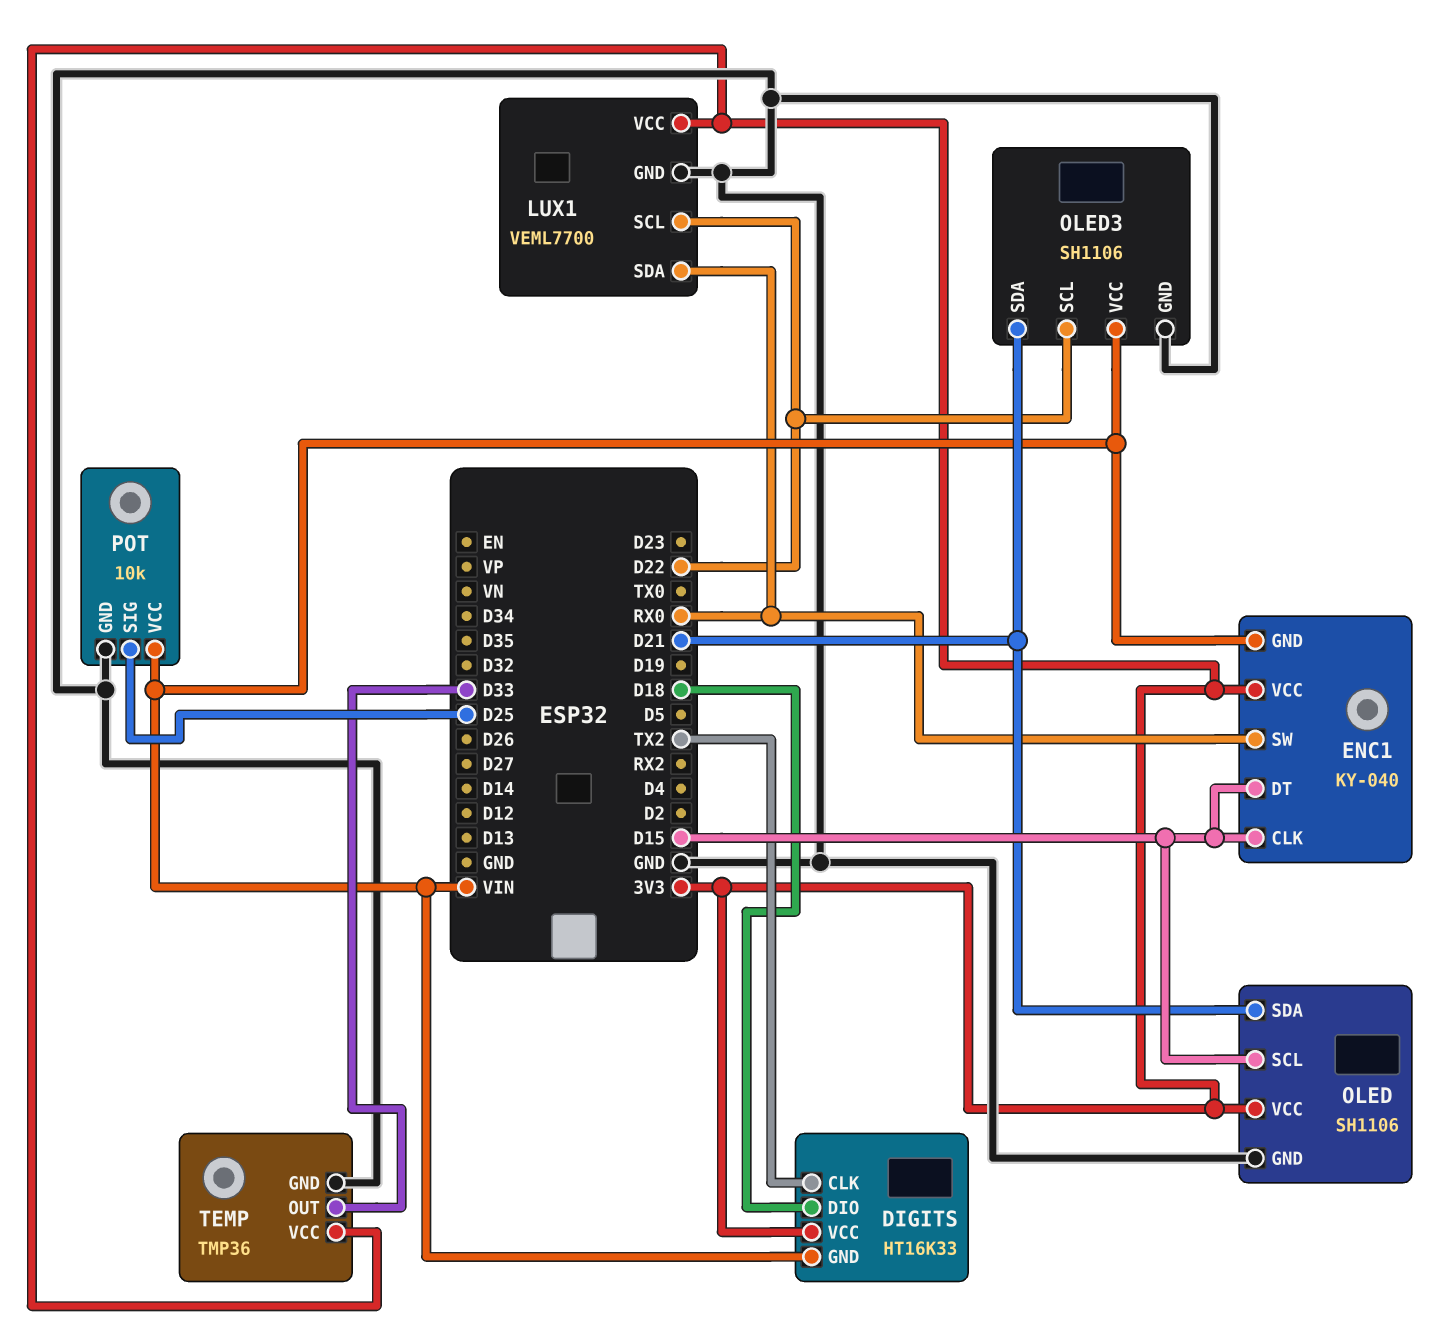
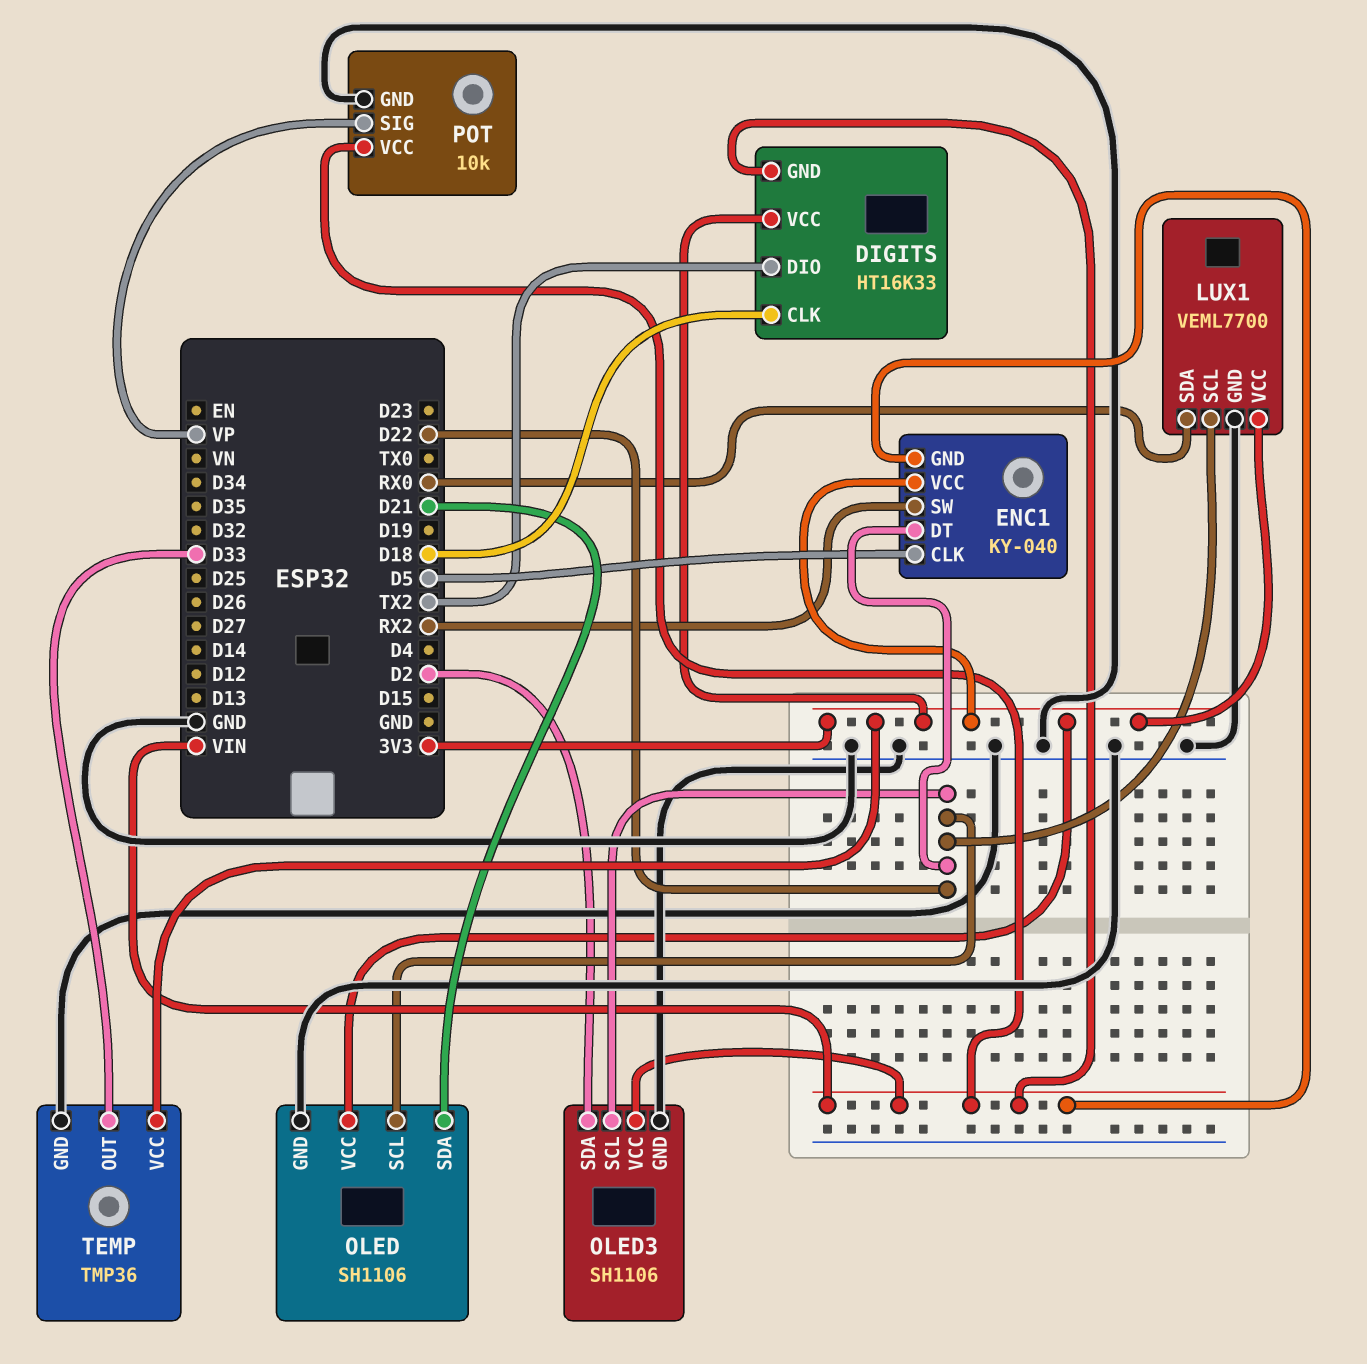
DIGITS pin CLK: TX2 -> D18
DIGITS pin DIO: D18 -> TX2
ENC1 pin CLK: D15 -> D5
ENC1 pin DT: D15 -> D22
ENC1 pin SW: RX0 -> RX2
OLED pin SCL: D15 -> D22
OLED3 pin SDA: D21 -> D2
POT pin SIG: D25 -> VP

